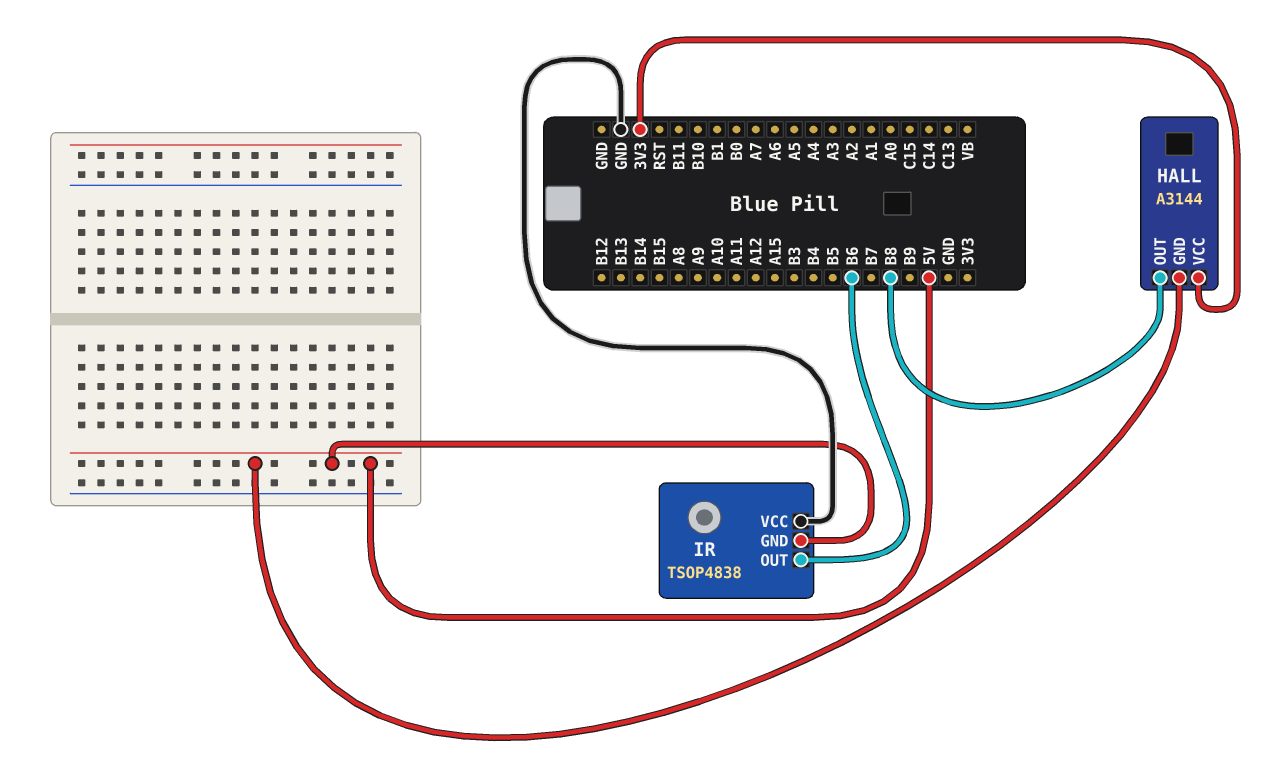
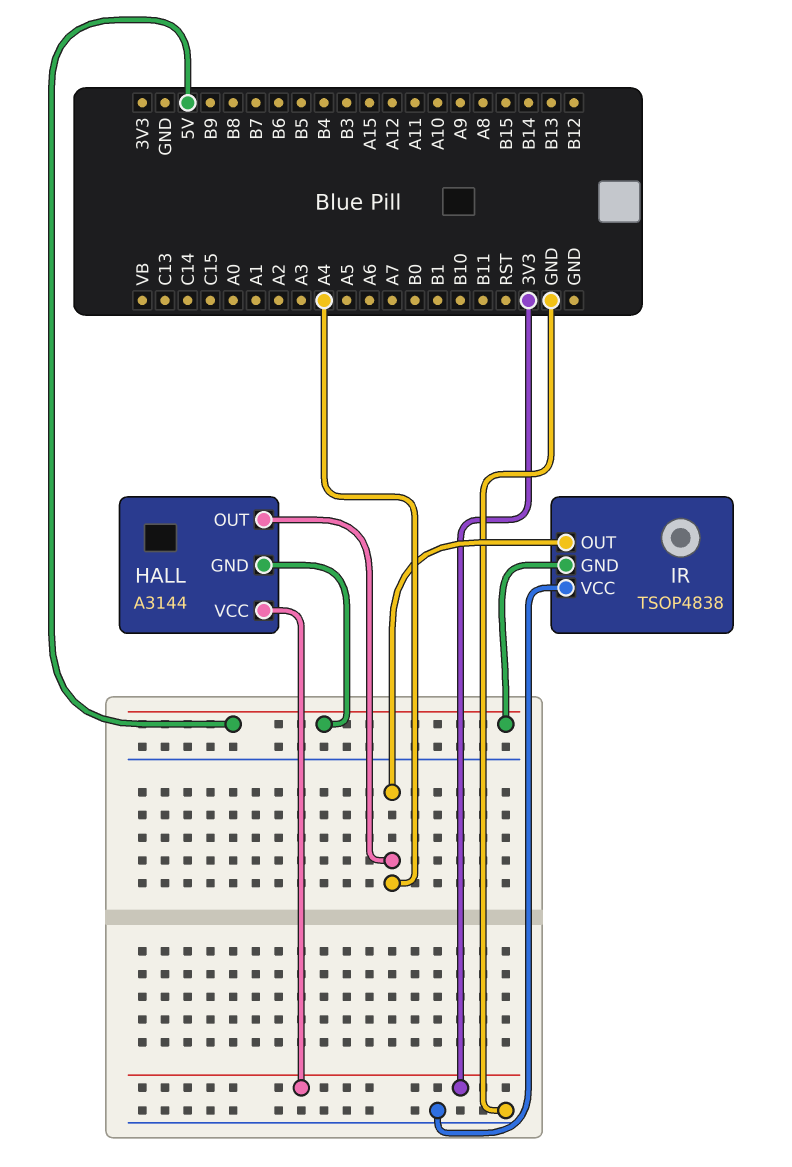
HALL pin OUT: B8 -> A4
IR pin OUT: B6 -> A4

